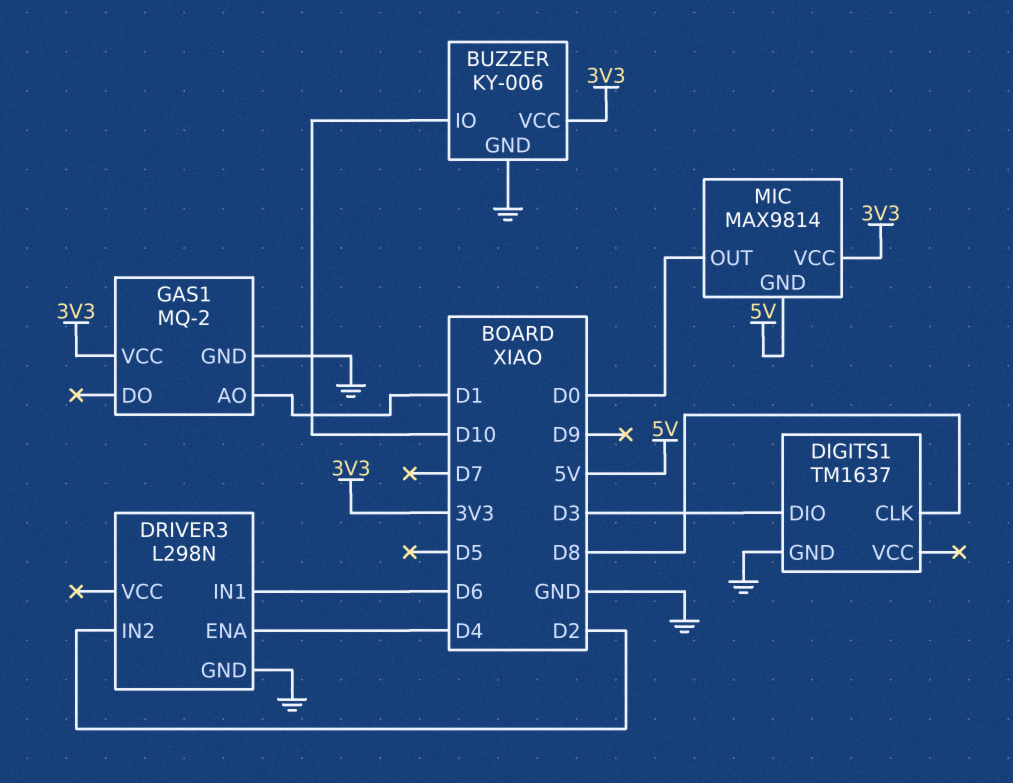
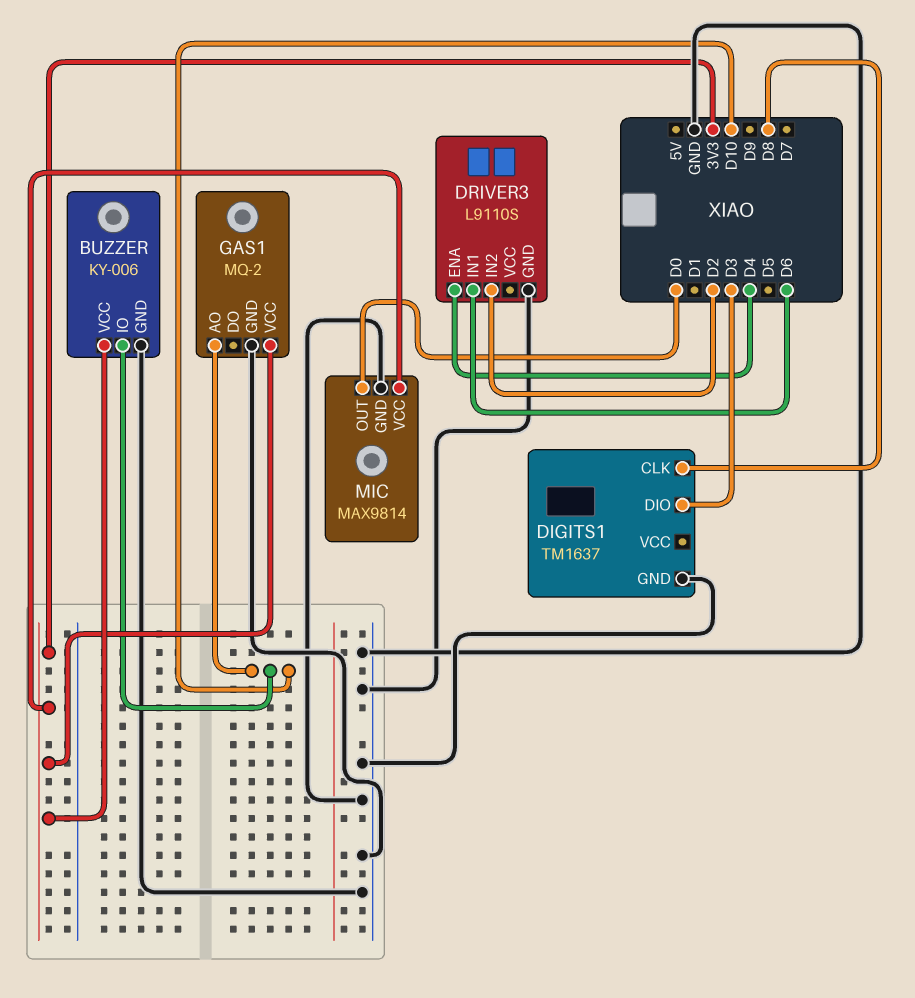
DRIVER3: L298N -> L9110S
GAS1 pin AO: D1 -> D10
MIC pin GND: 5V -> GND

